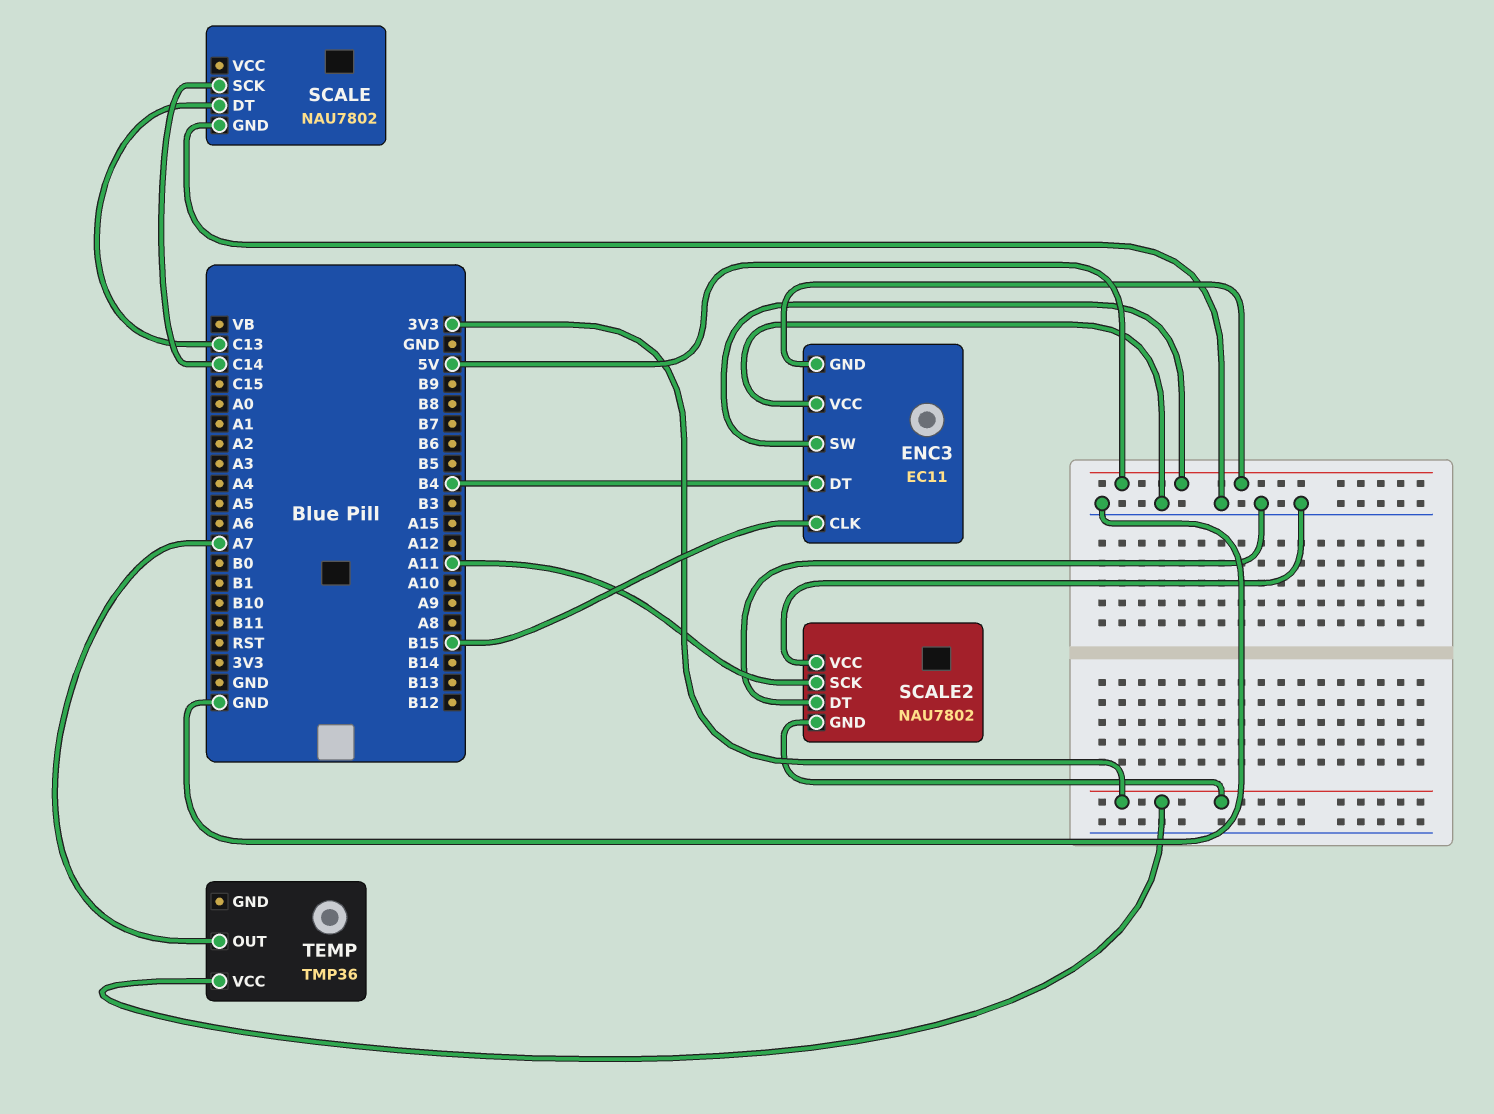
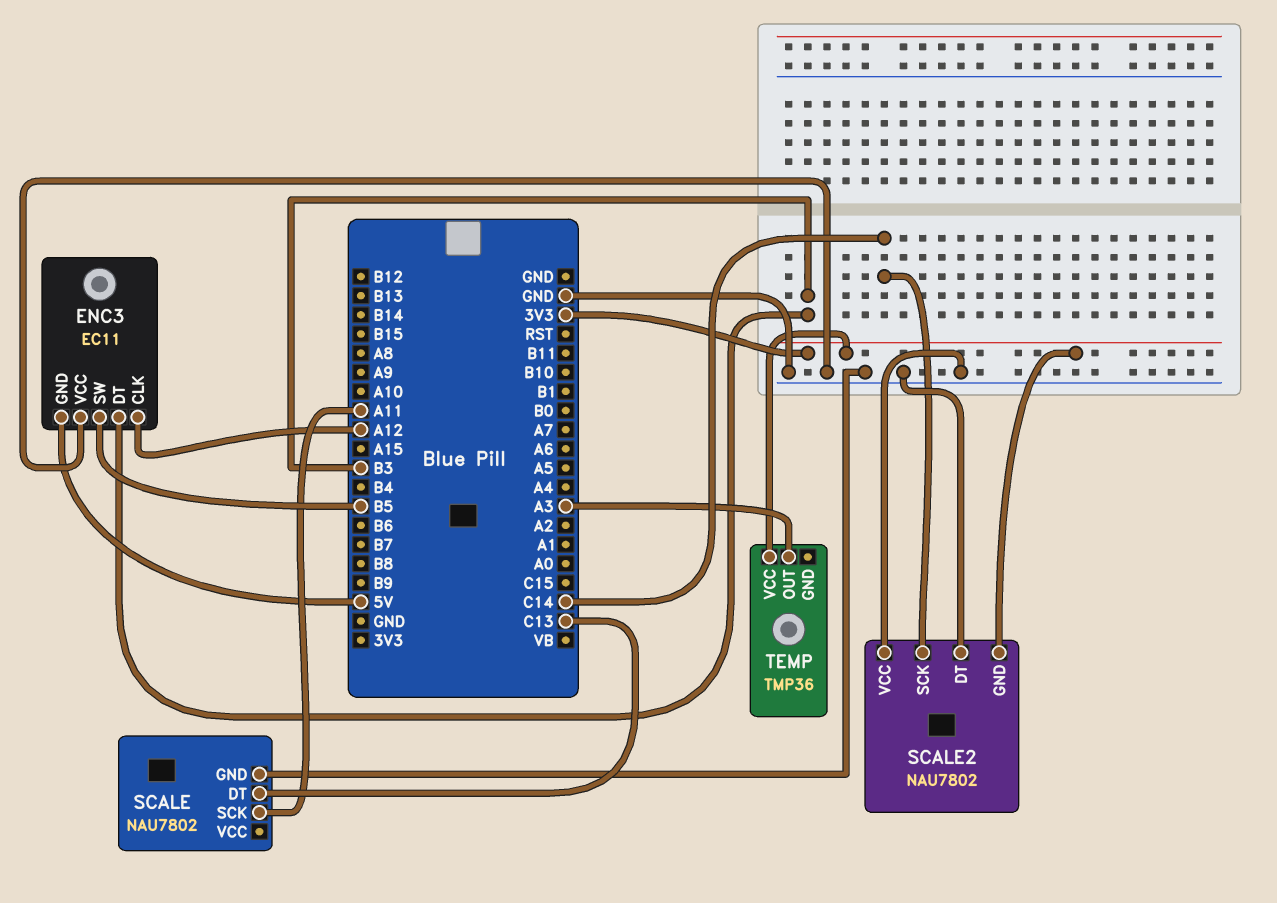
ENC3 pin CLK: B15 -> A12
ENC3 pin DT: B4 -> B3
ENC3 pin SW: 5V -> B5
SCALE pin SCK: C14 -> A11
SCALE2 pin SCK: A11 -> C14
TEMP pin OUT: A7 -> A3

